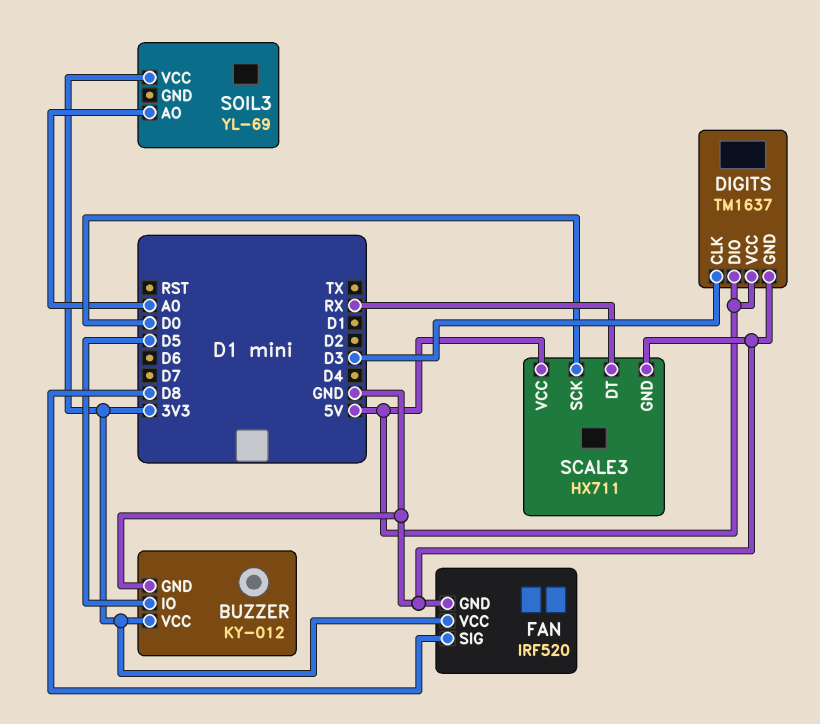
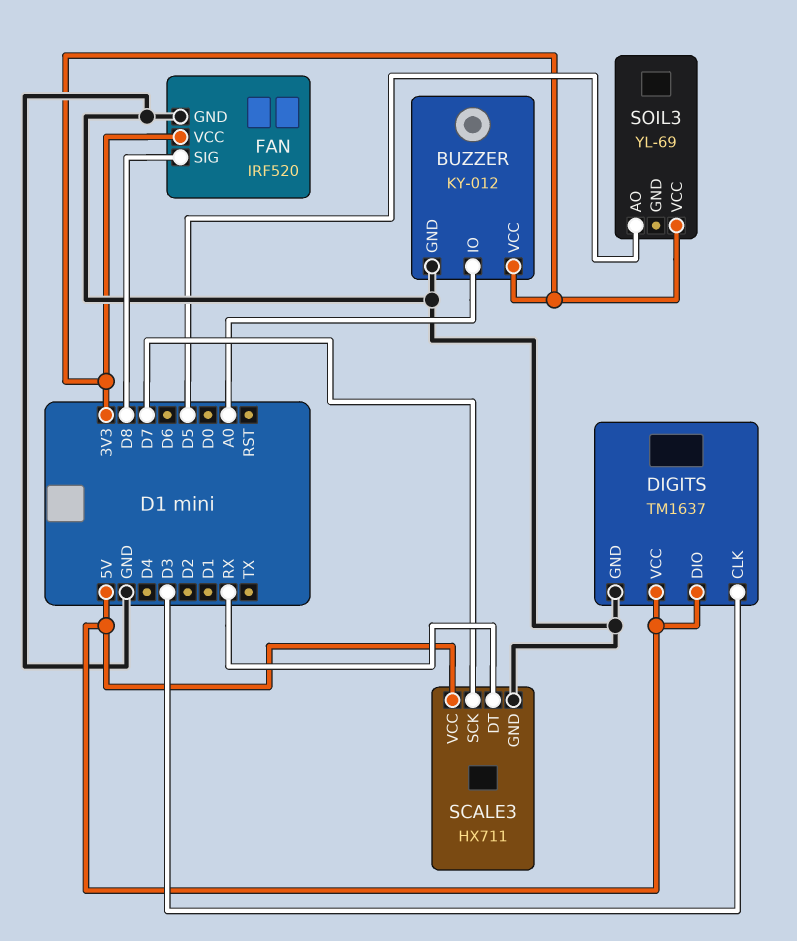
BUZZER pin IO: D5 -> A0
SCALE3 pin SCK: D0 -> D7
SOIL3 pin AO: A0 -> D5

